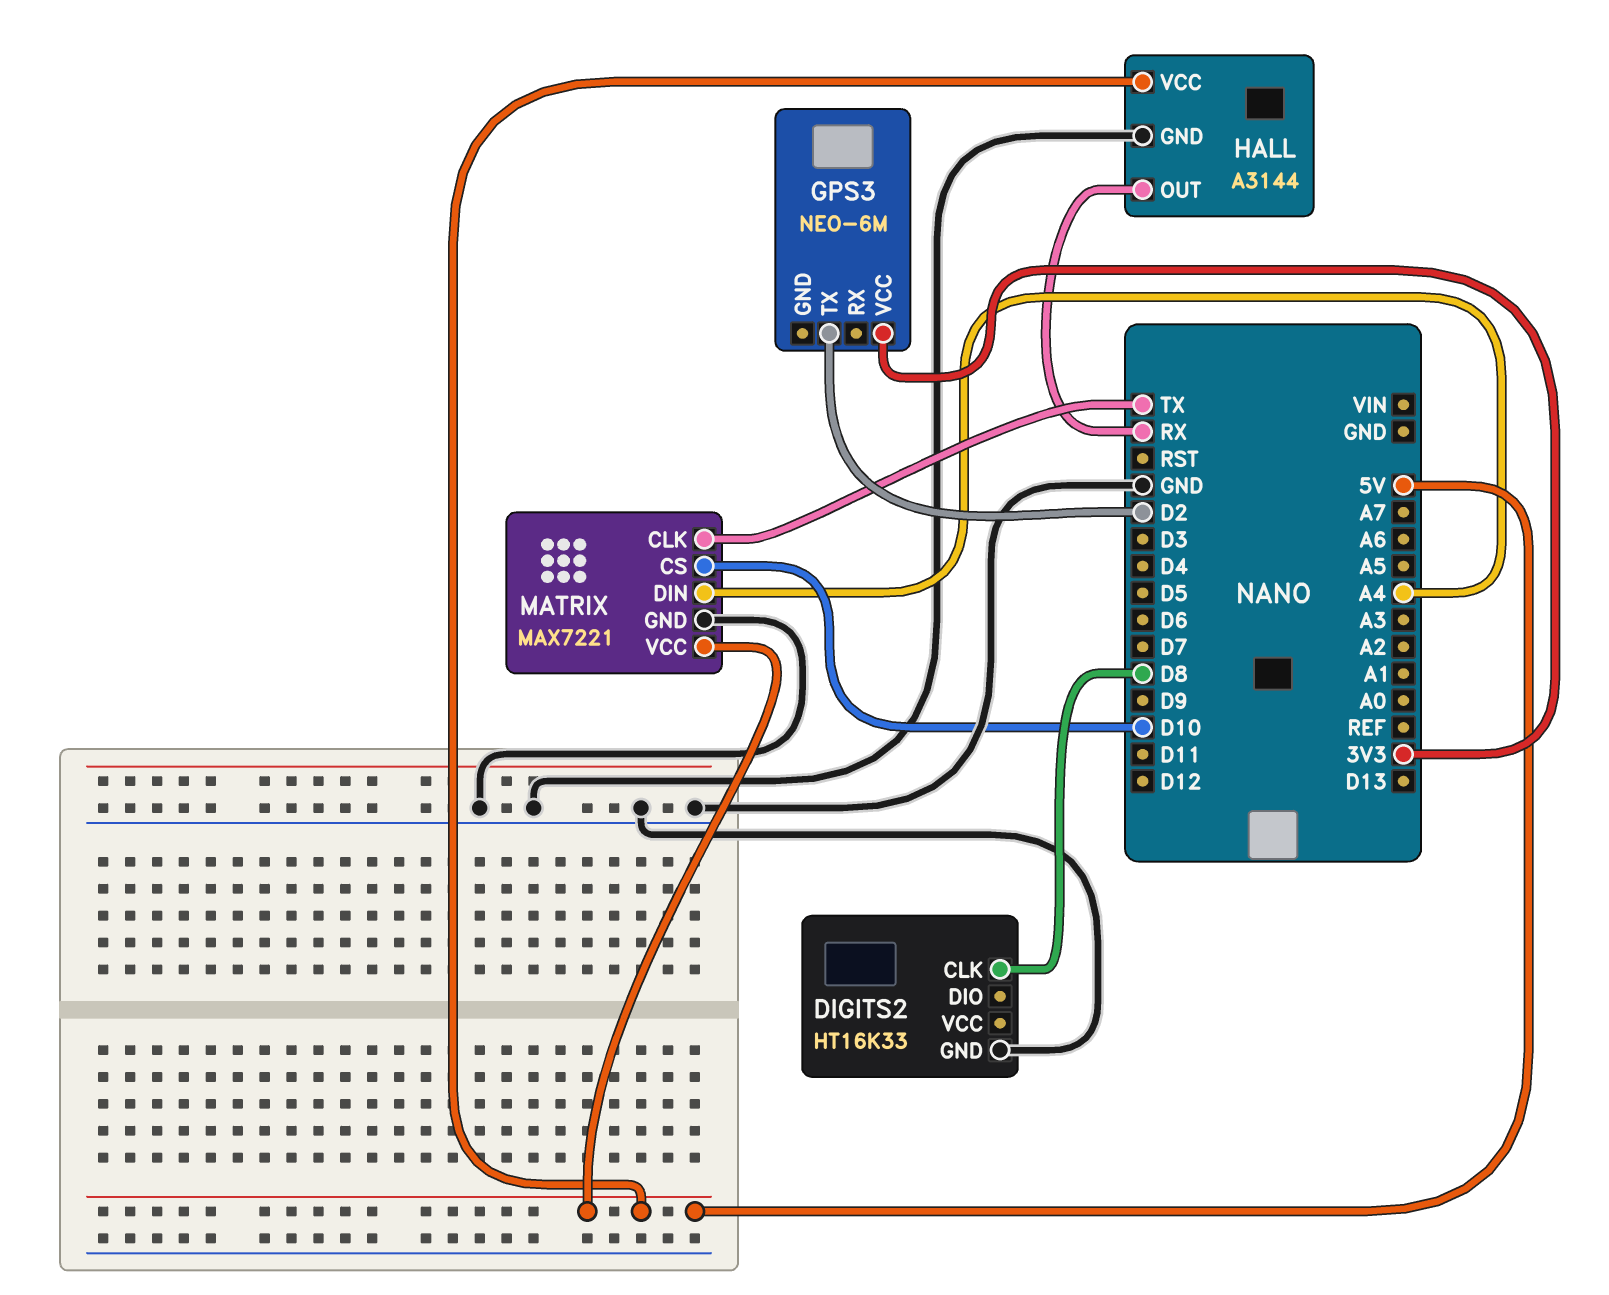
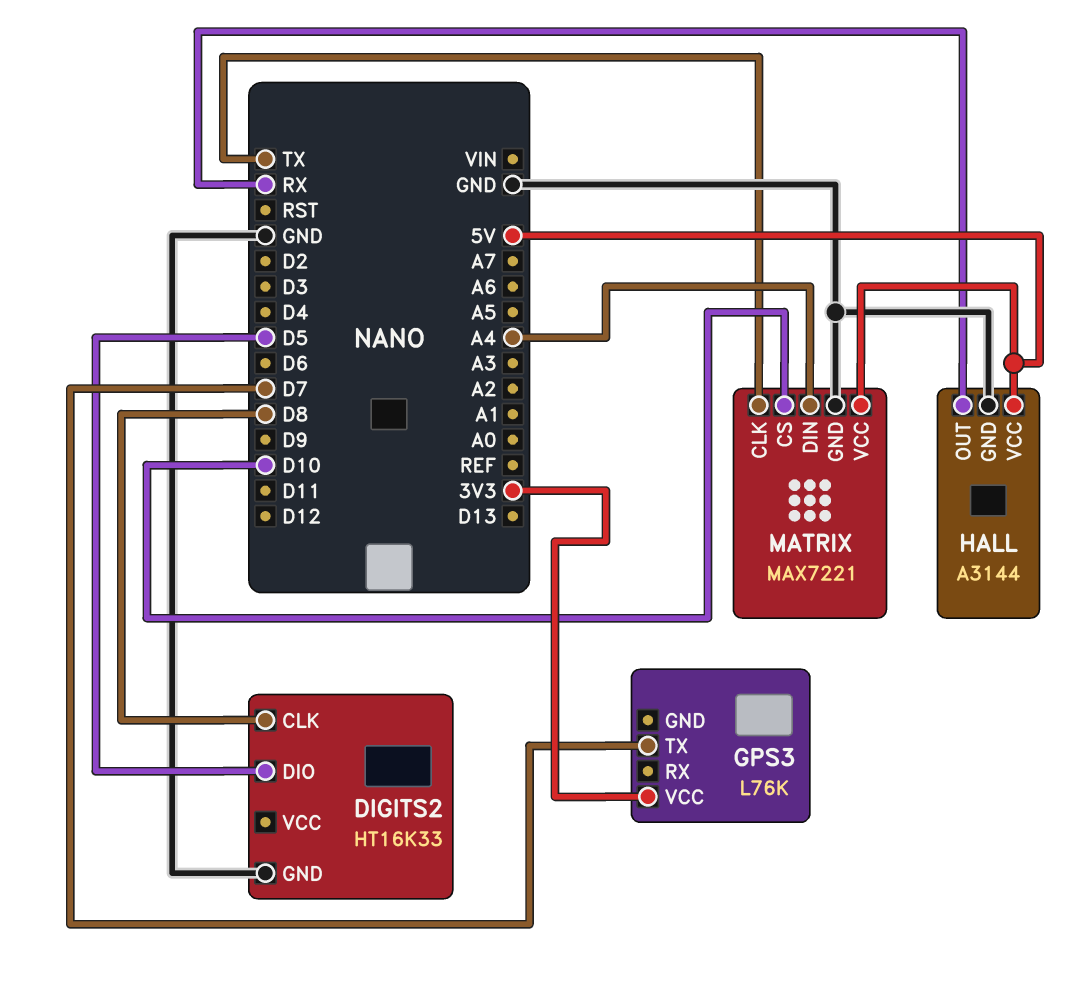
DIGITS2 pin DIO: none -> D5
GPS3: NEO-6M -> L76K
GPS3 pin TX: D2 -> D7

